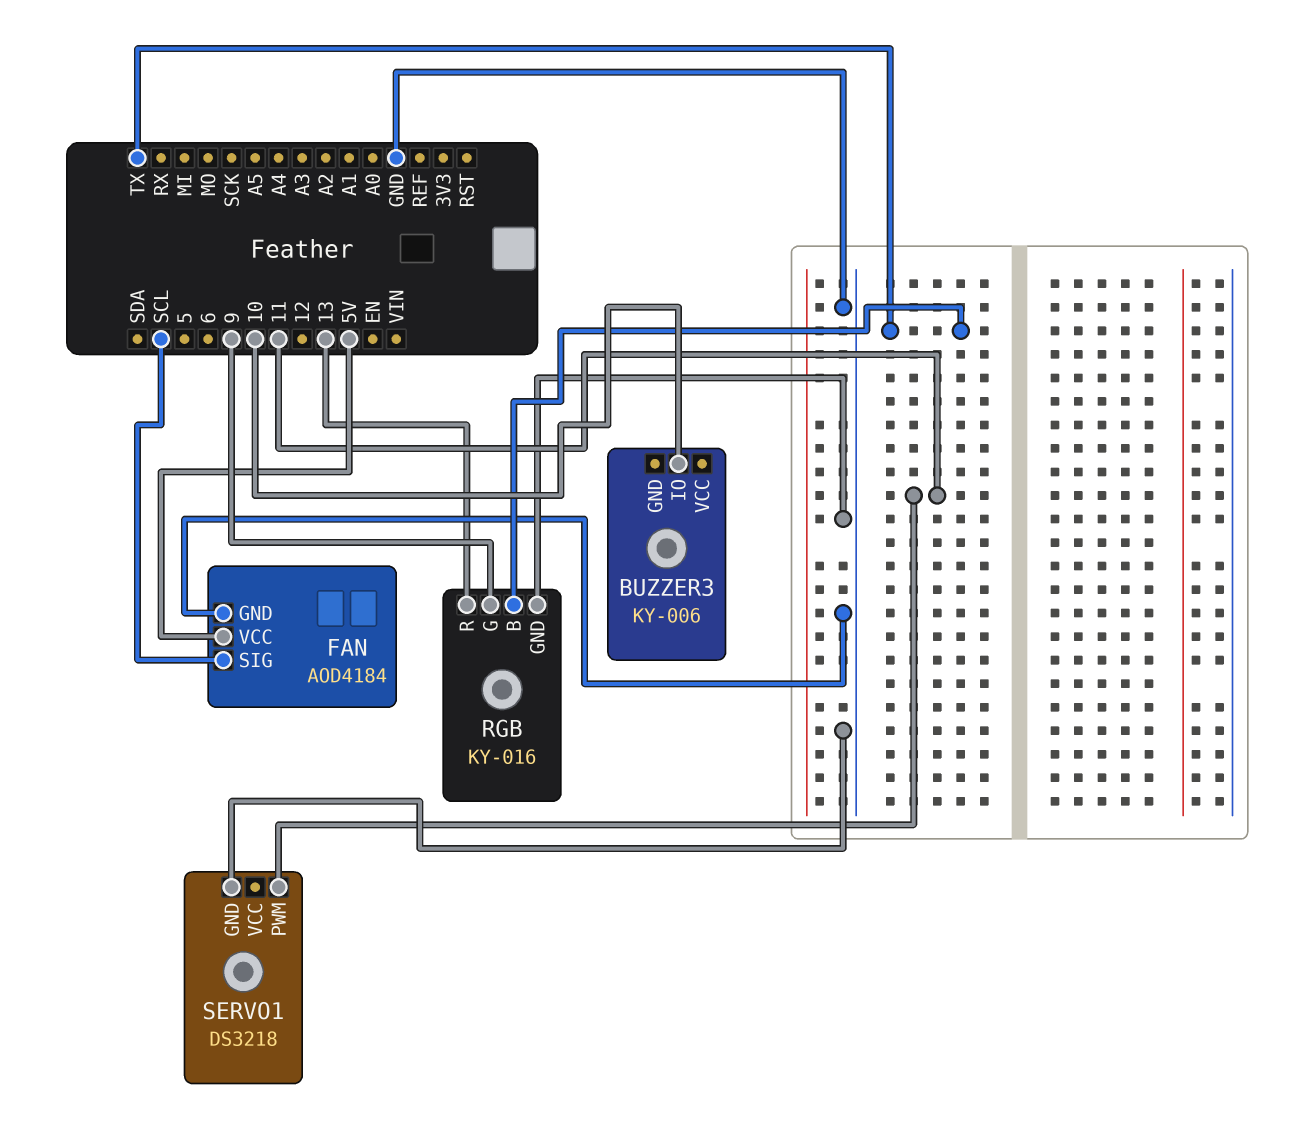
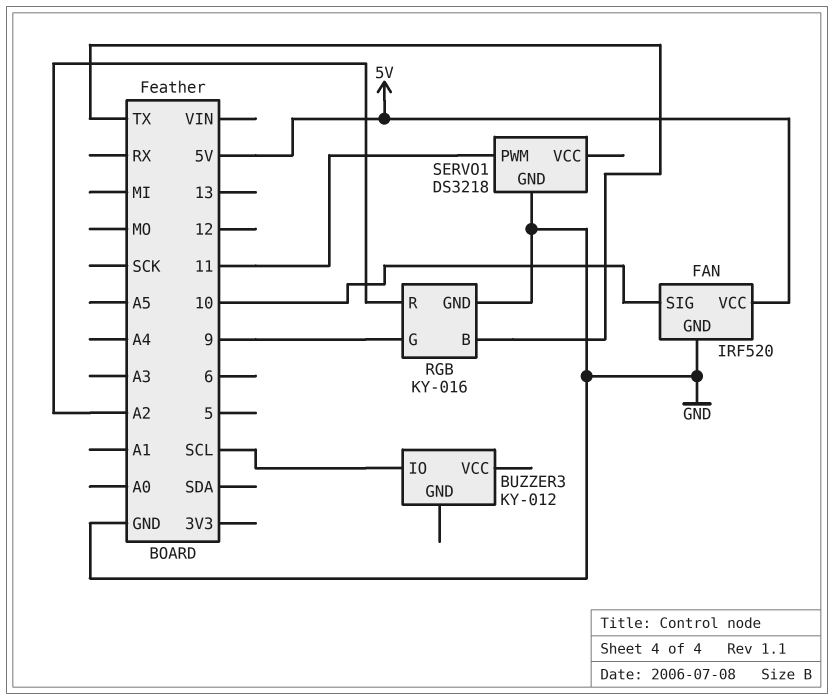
BUZZER3: KY-006 -> KY-012
BUZZER3 pin IO: 10 -> SCL
FAN: AOD4184 -> IRF520
FAN pin SIG: SCL -> 10
RGB pin R: 13 -> A2

